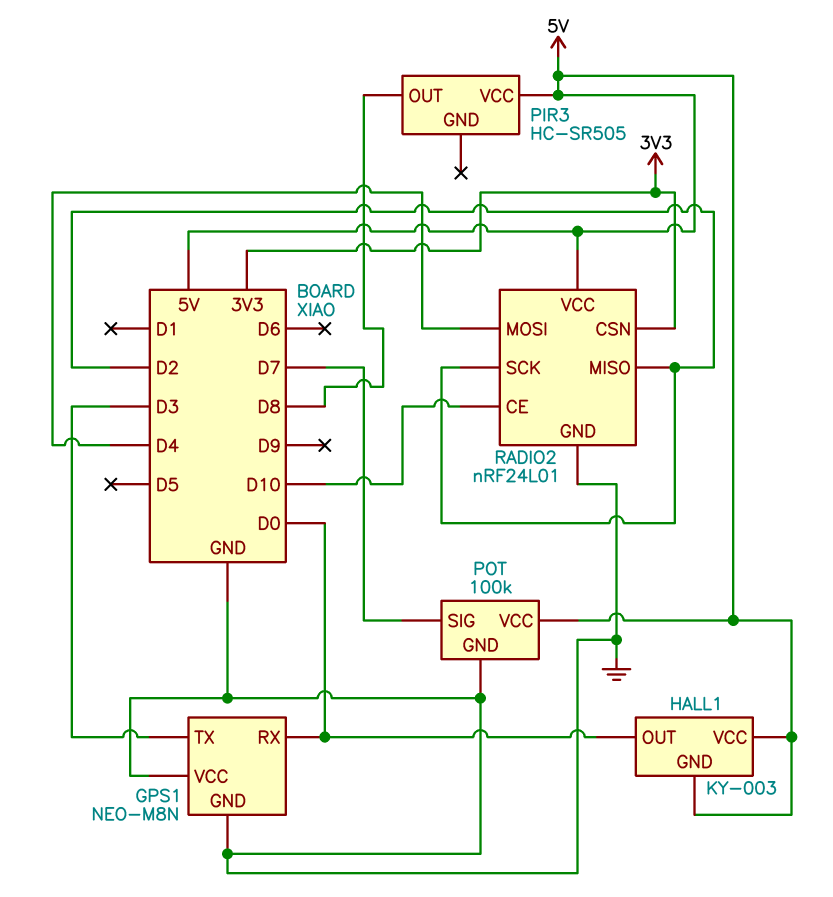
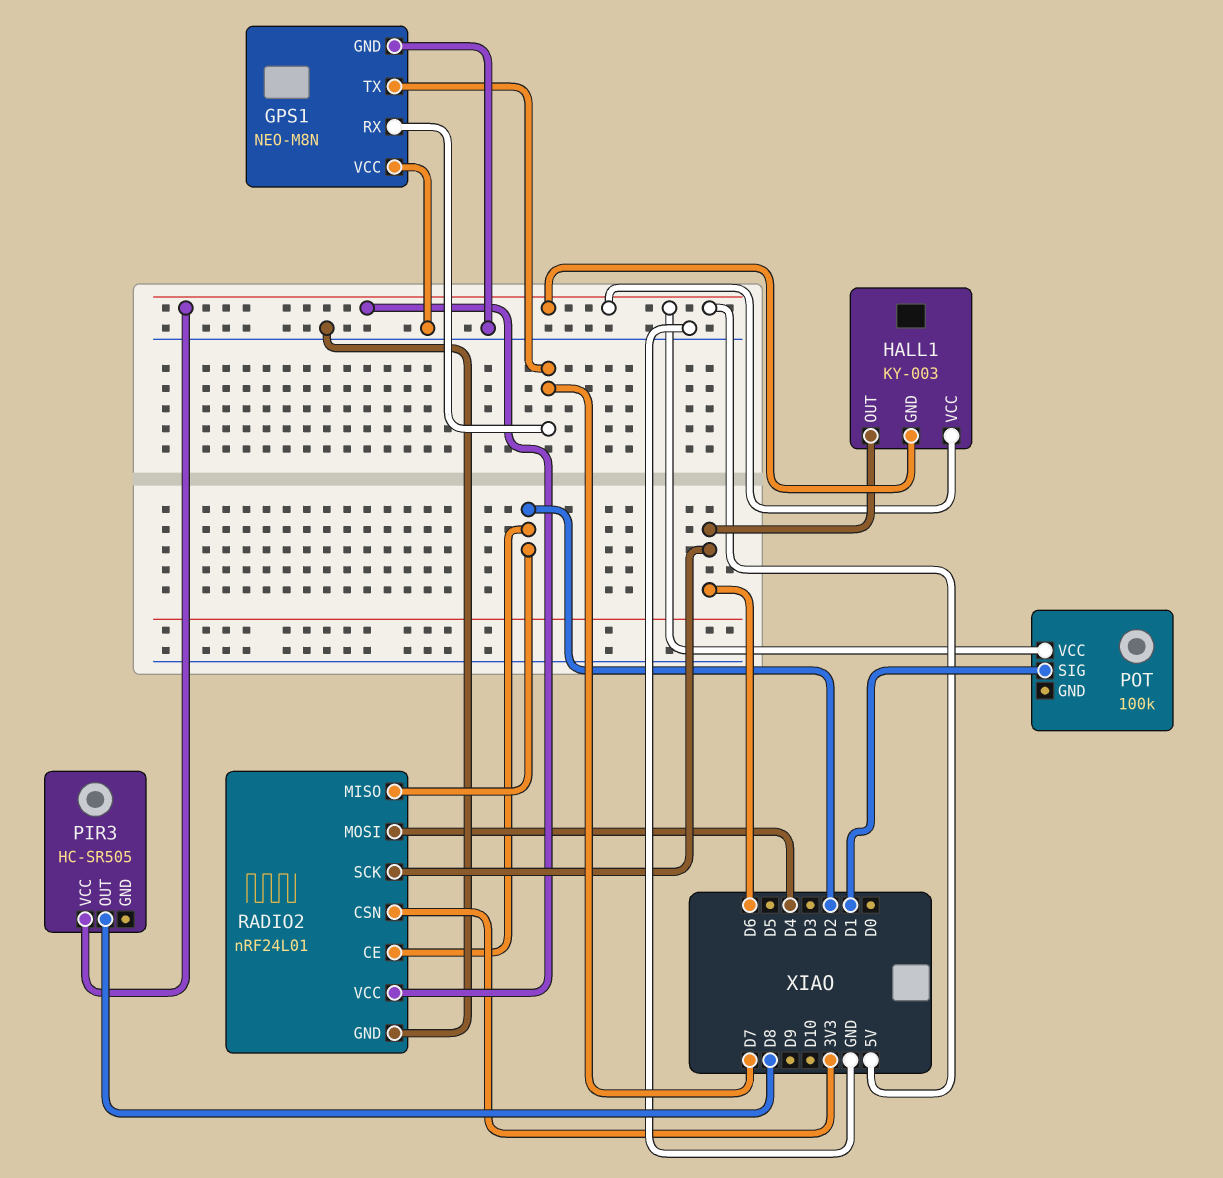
GPS1 pin RX: D0 -> D7
GPS1 pin TX: D3 -> D7
HALL1 pin OUT: D0 -> D6
POT pin GND: GND -> none
POT pin SIG: D7 -> D1
RADIO2 pin CE: D10 -> D2
RADIO2 pin SCK: D2 -> D6

